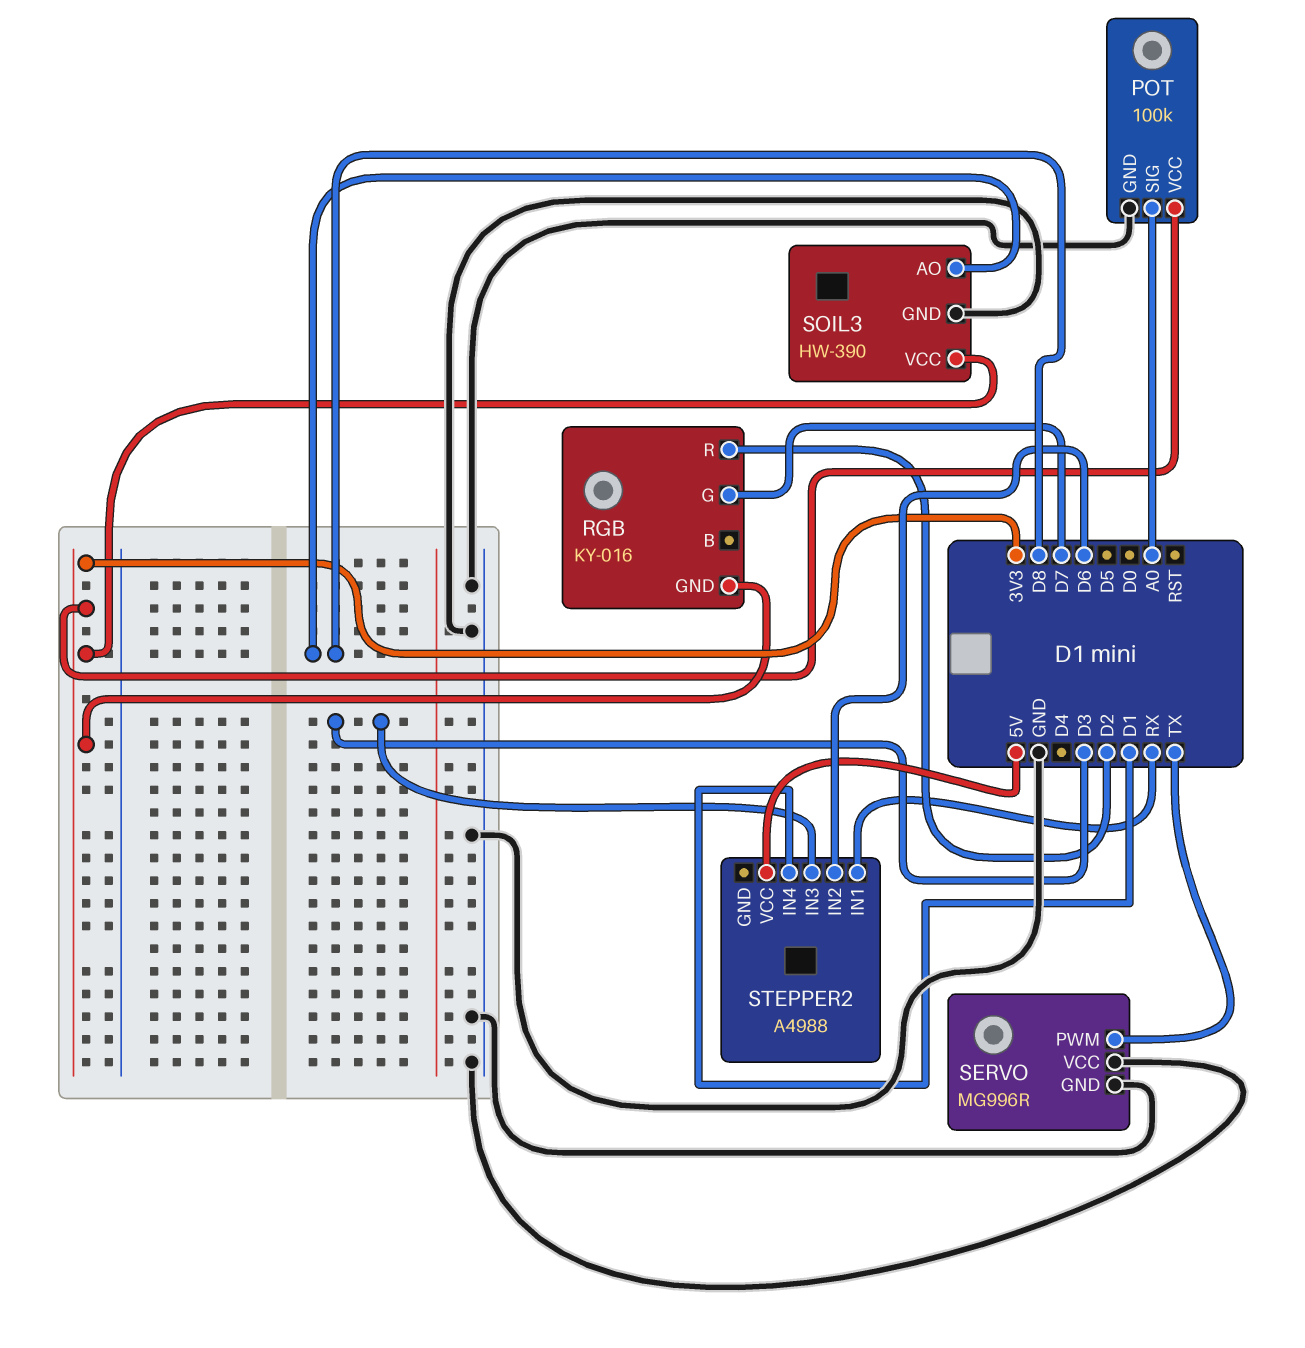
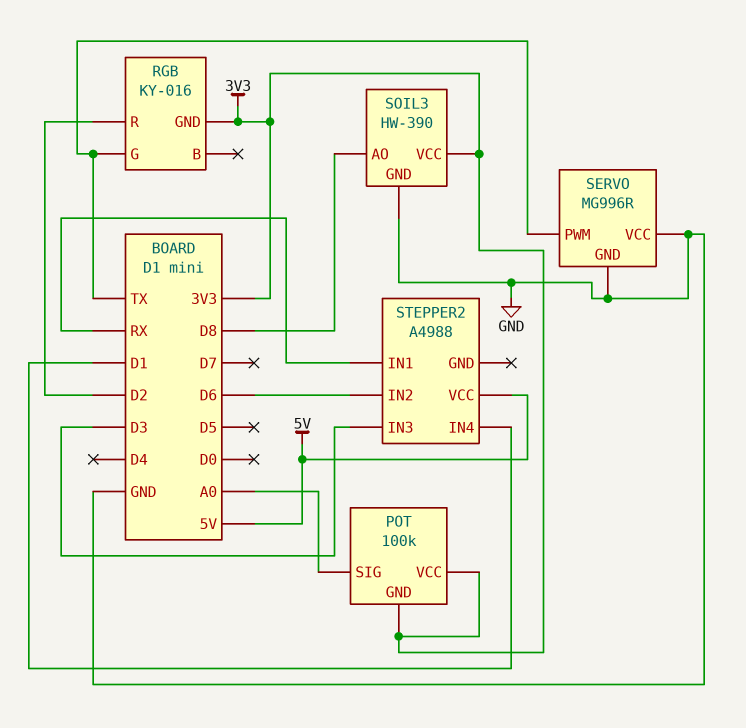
POT pin GND: GND -> 3V3
RGB pin G: D7 -> TX

